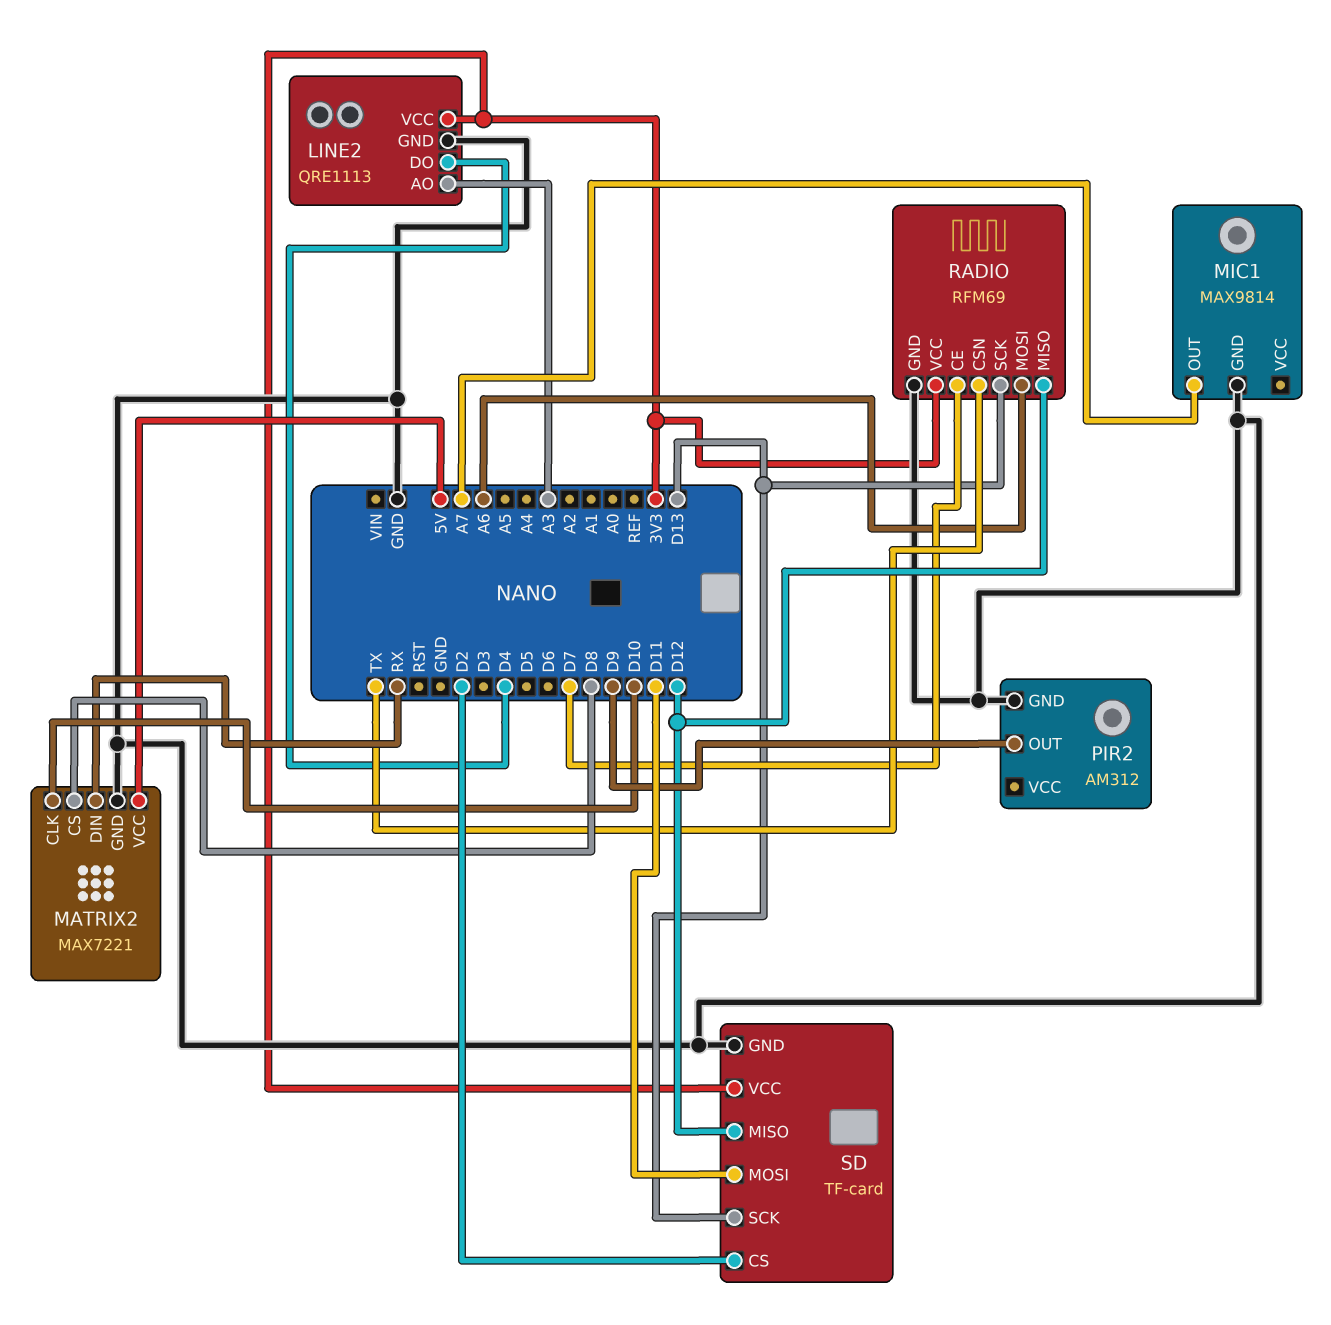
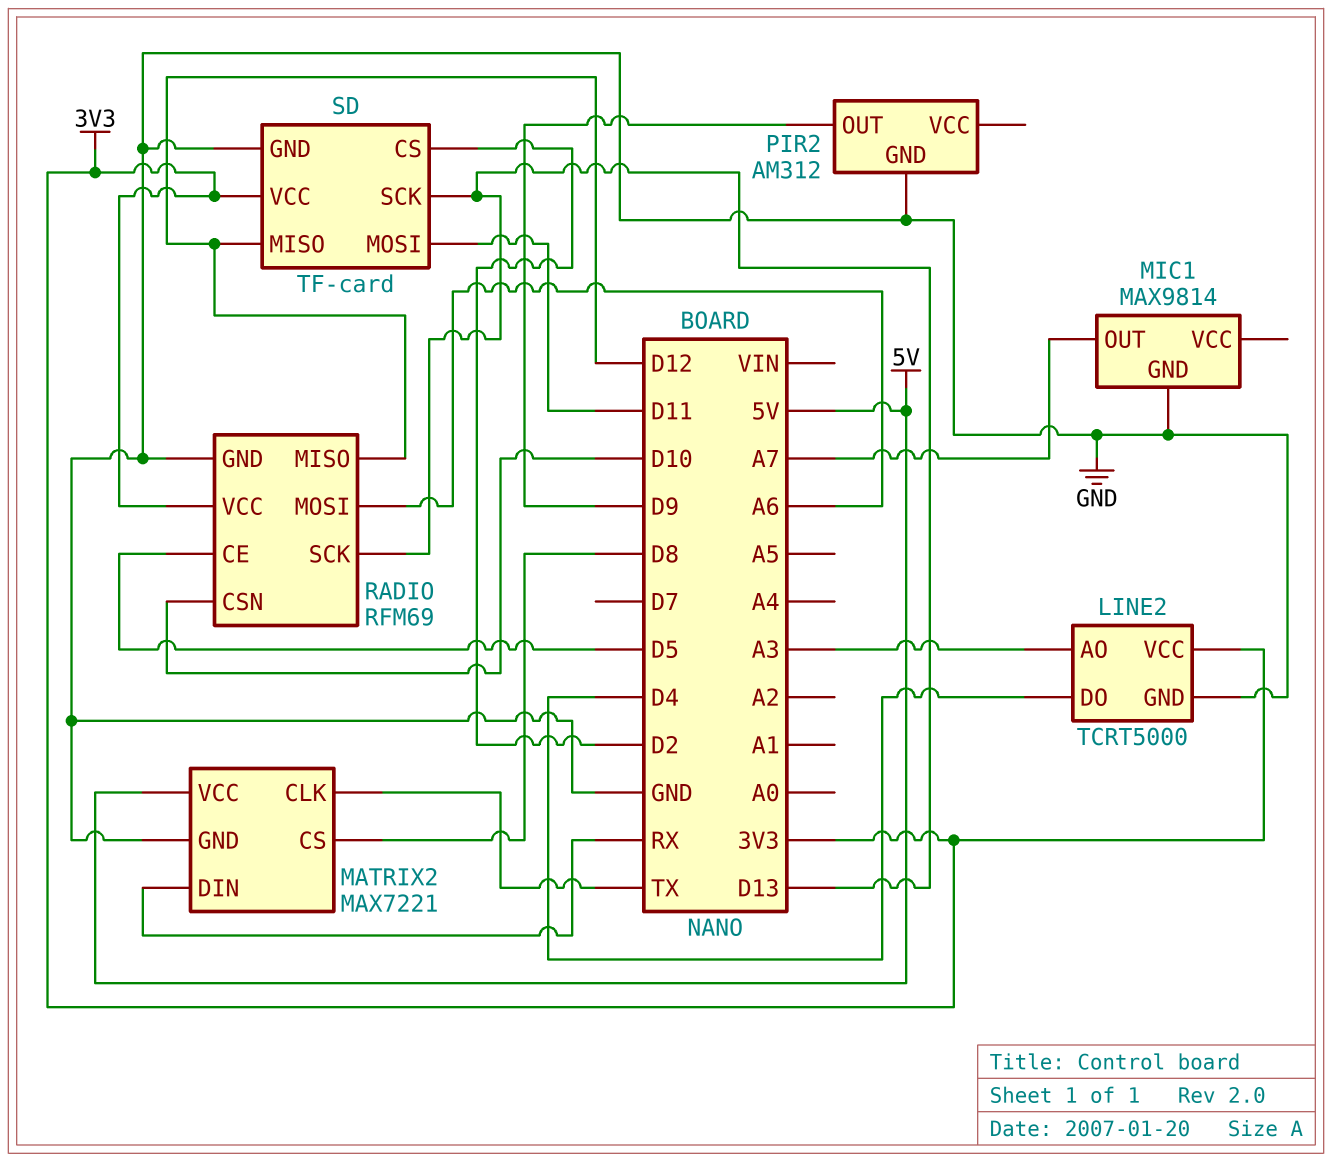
LINE2: QRE1113 -> TCRT5000
MATRIX2 pin CLK: D10 -> TX
RADIO pin CE: D7 -> D5
RADIO pin CSN: TX -> D10

